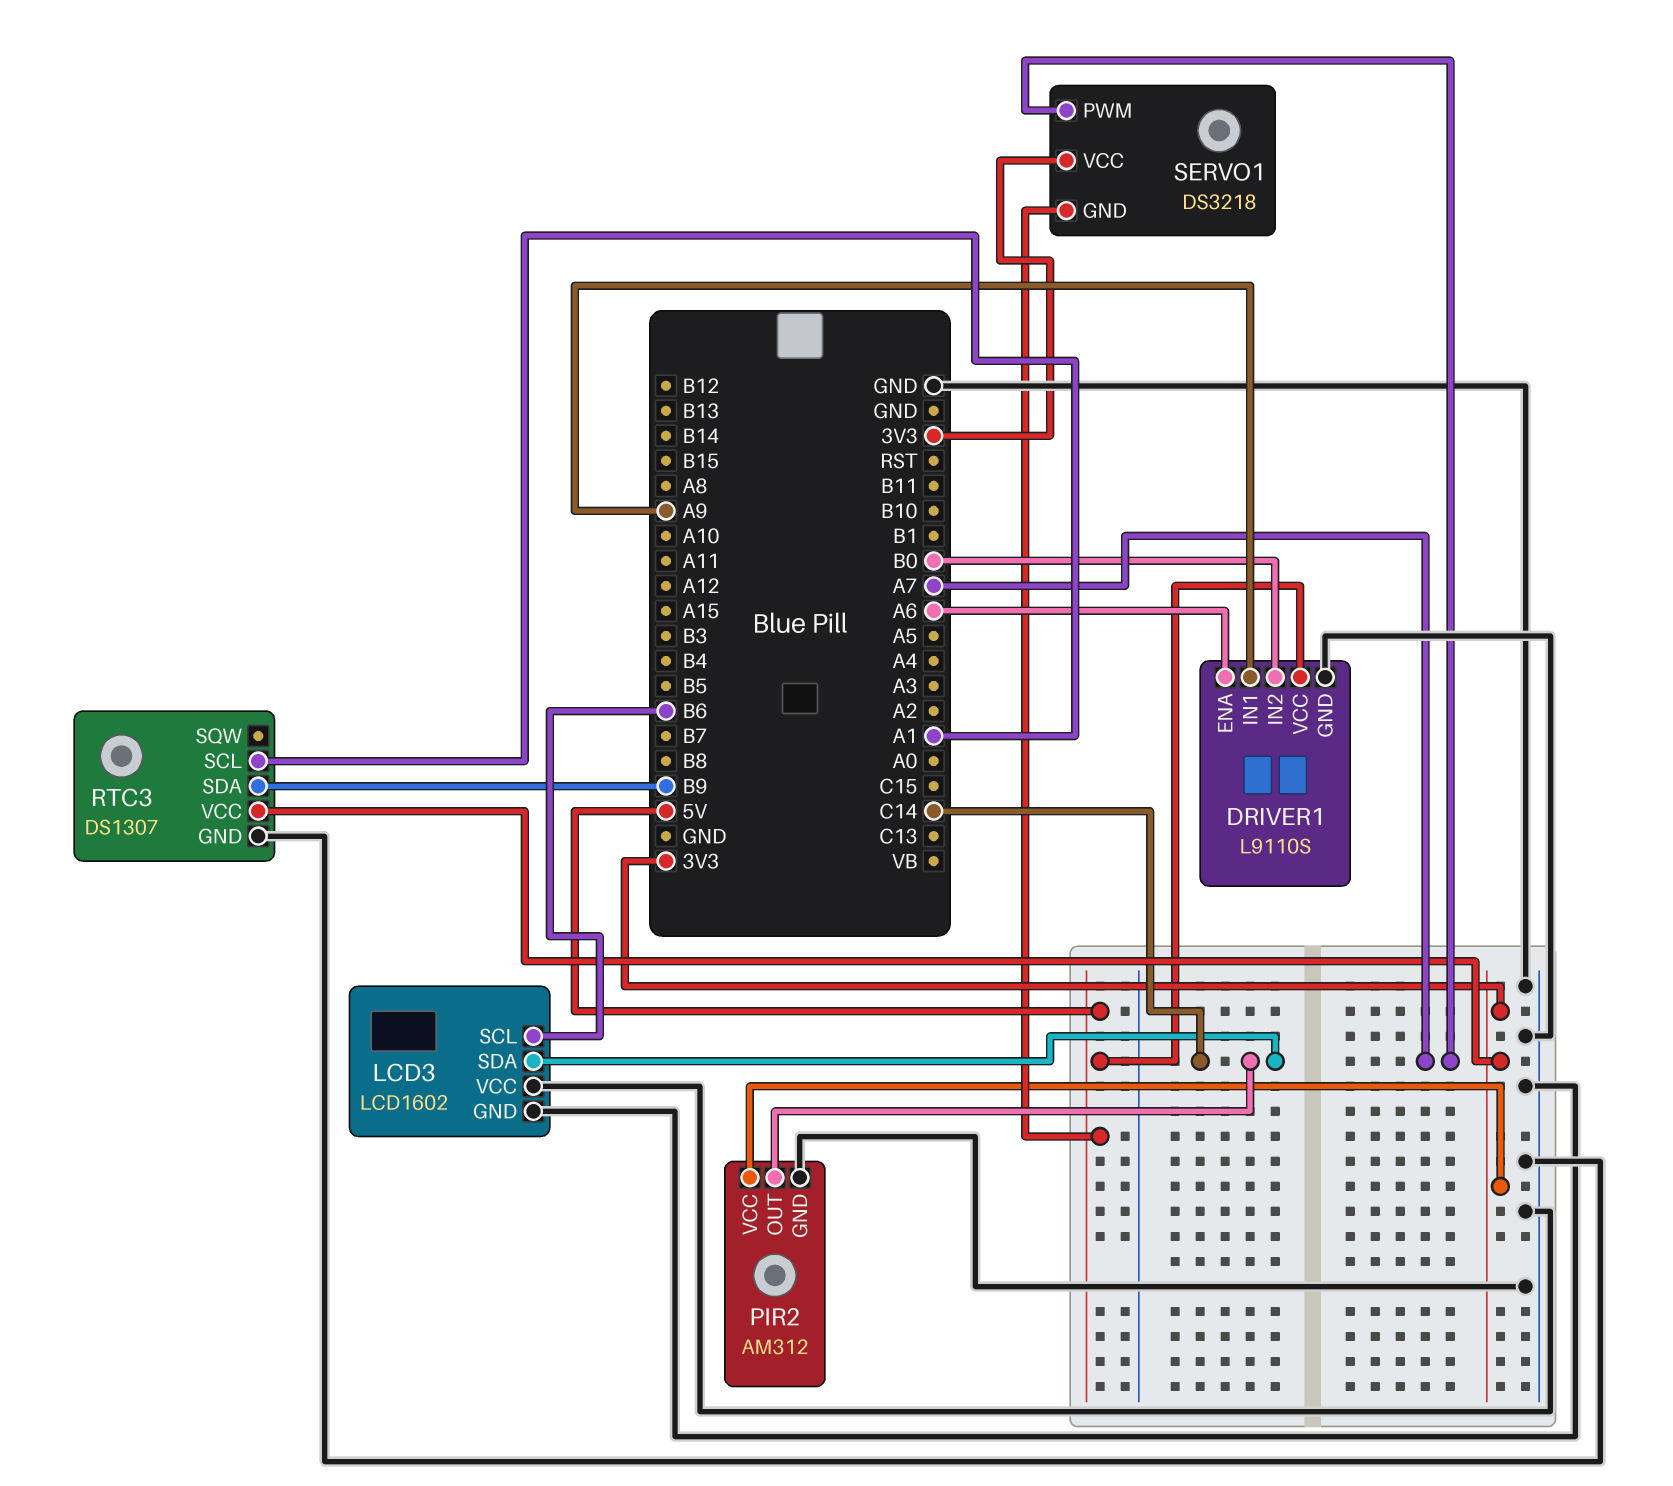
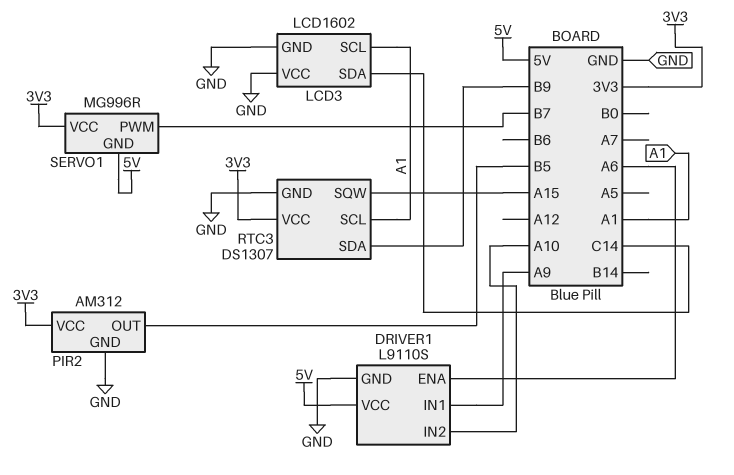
DRIVER1 pin IN2: B0 -> A10
LCD3 pin SCL: B6 -> A1
PIR2 pin OUT: C14 -> B5
RTC3 pin SQW: none -> A15
SERVO1: DS3218 -> MG996R
SERVO1 pin PWM: A7 -> B7

